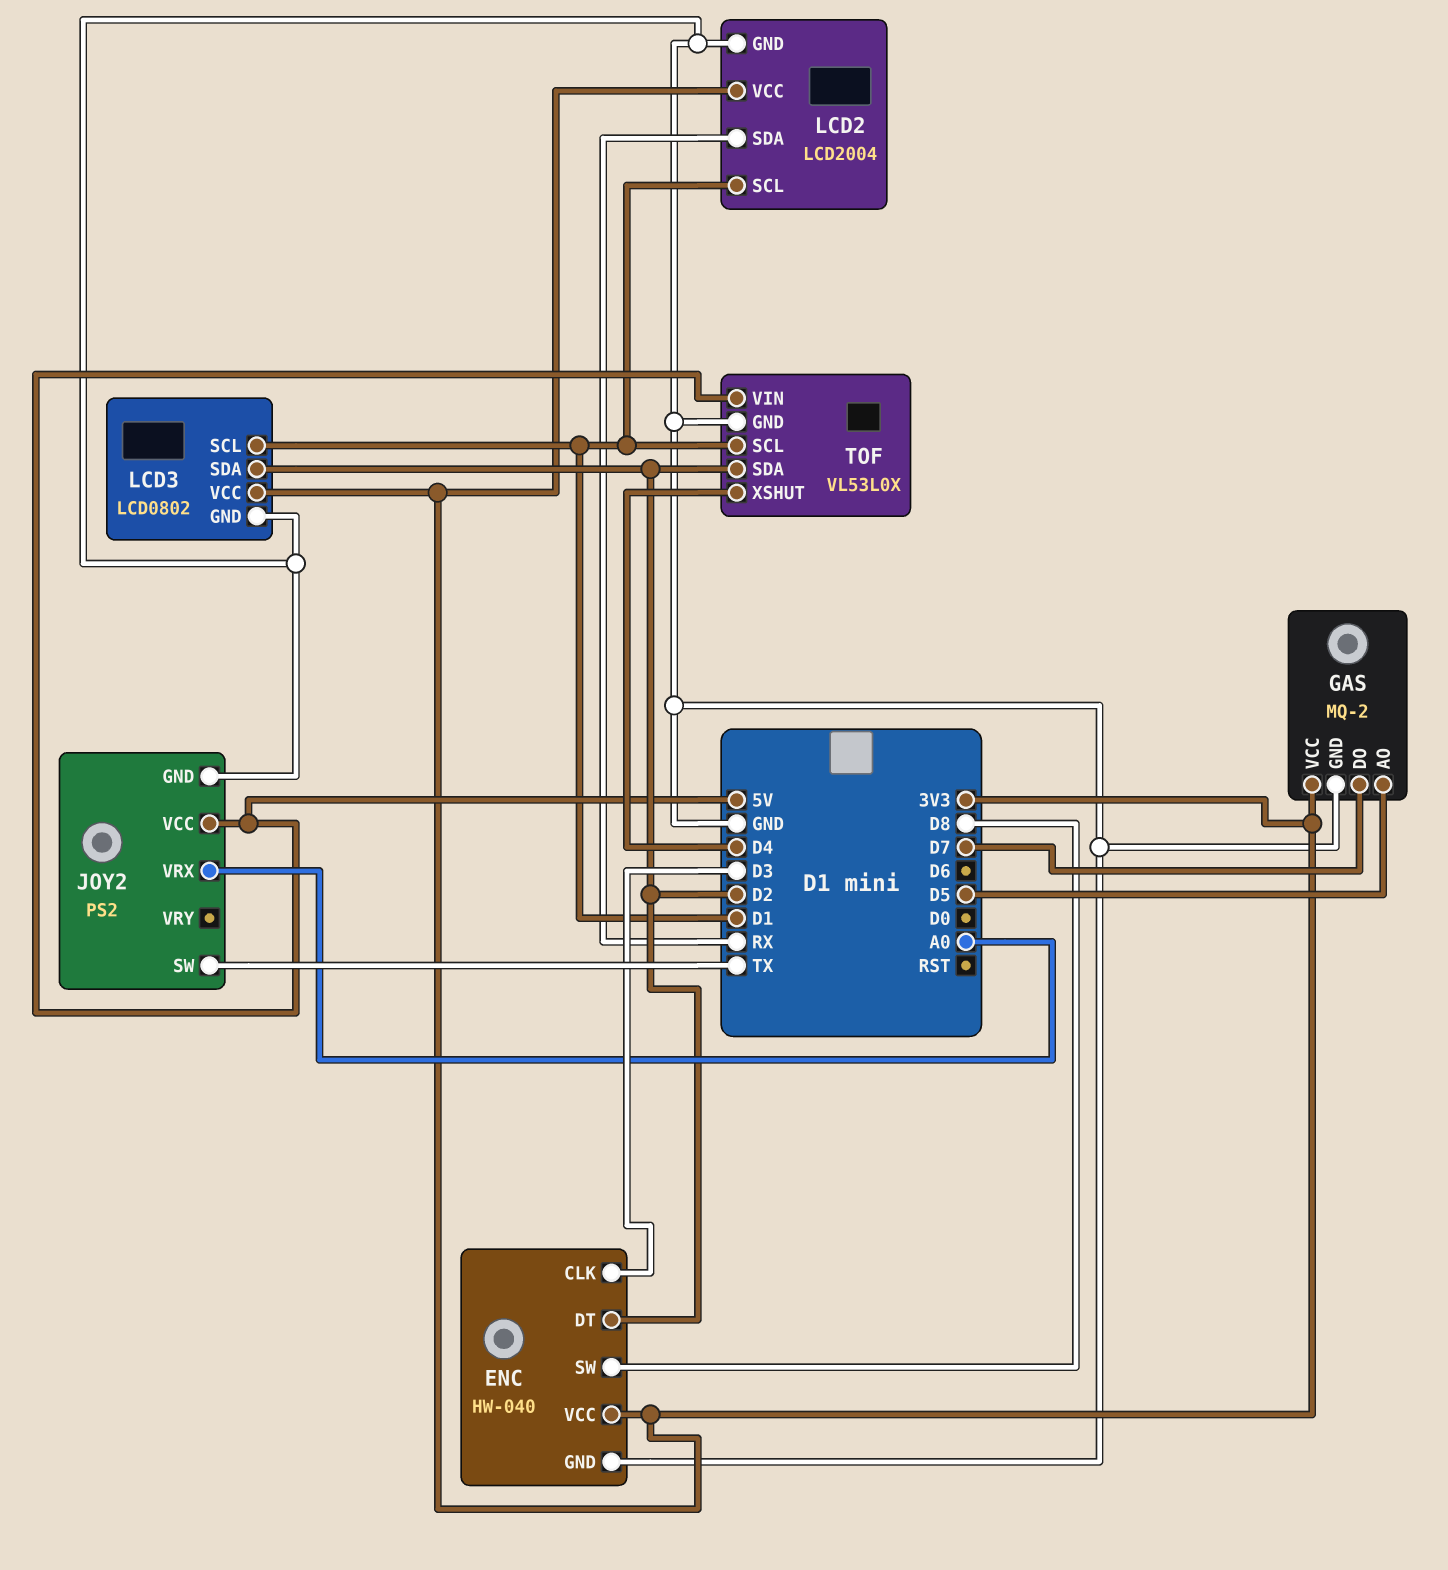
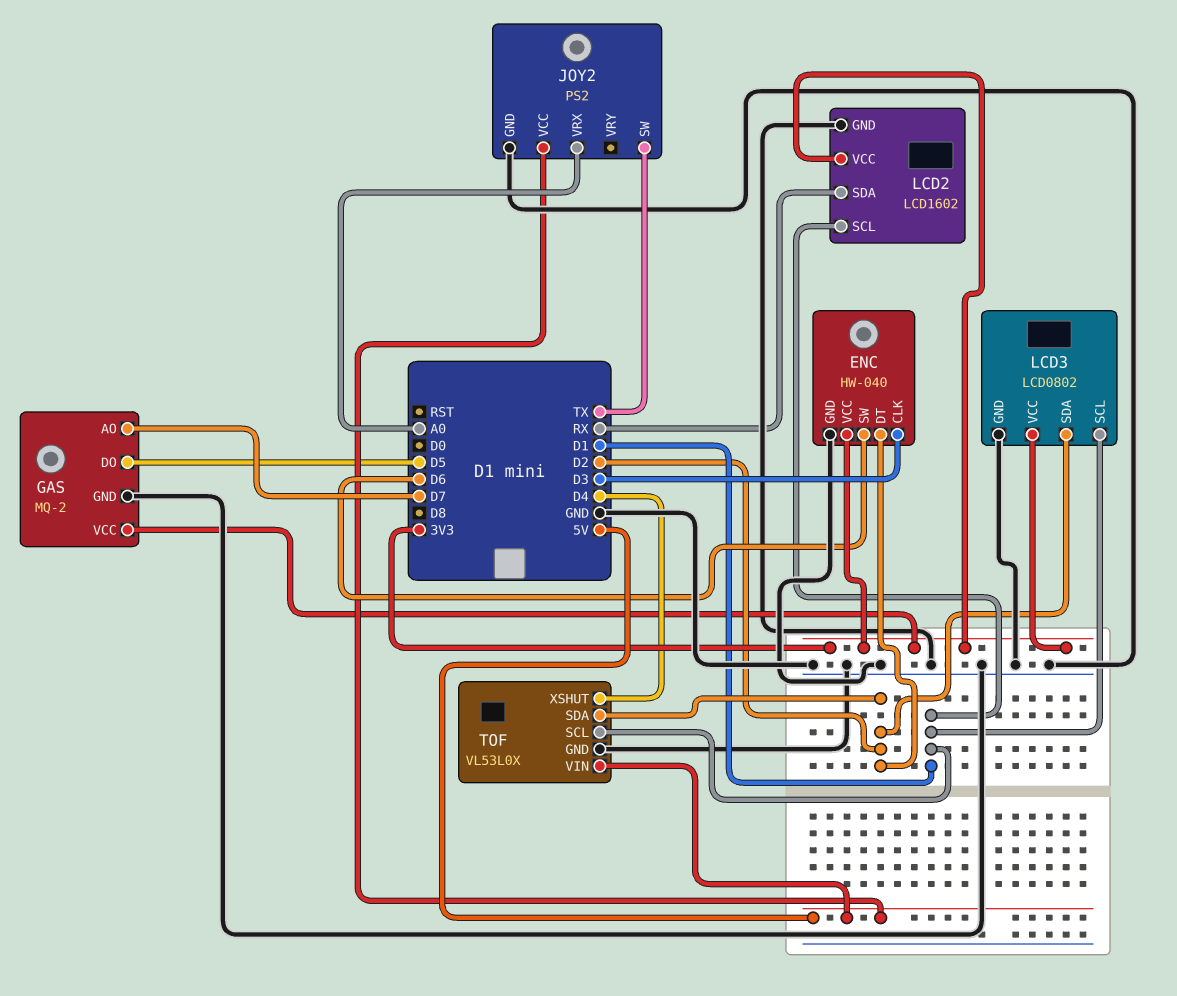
ENC pin SW: D8 -> D6
GAS pin AO: D5 -> D7
GAS pin DO: D7 -> D5
LCD2: LCD2004 -> LCD1602

